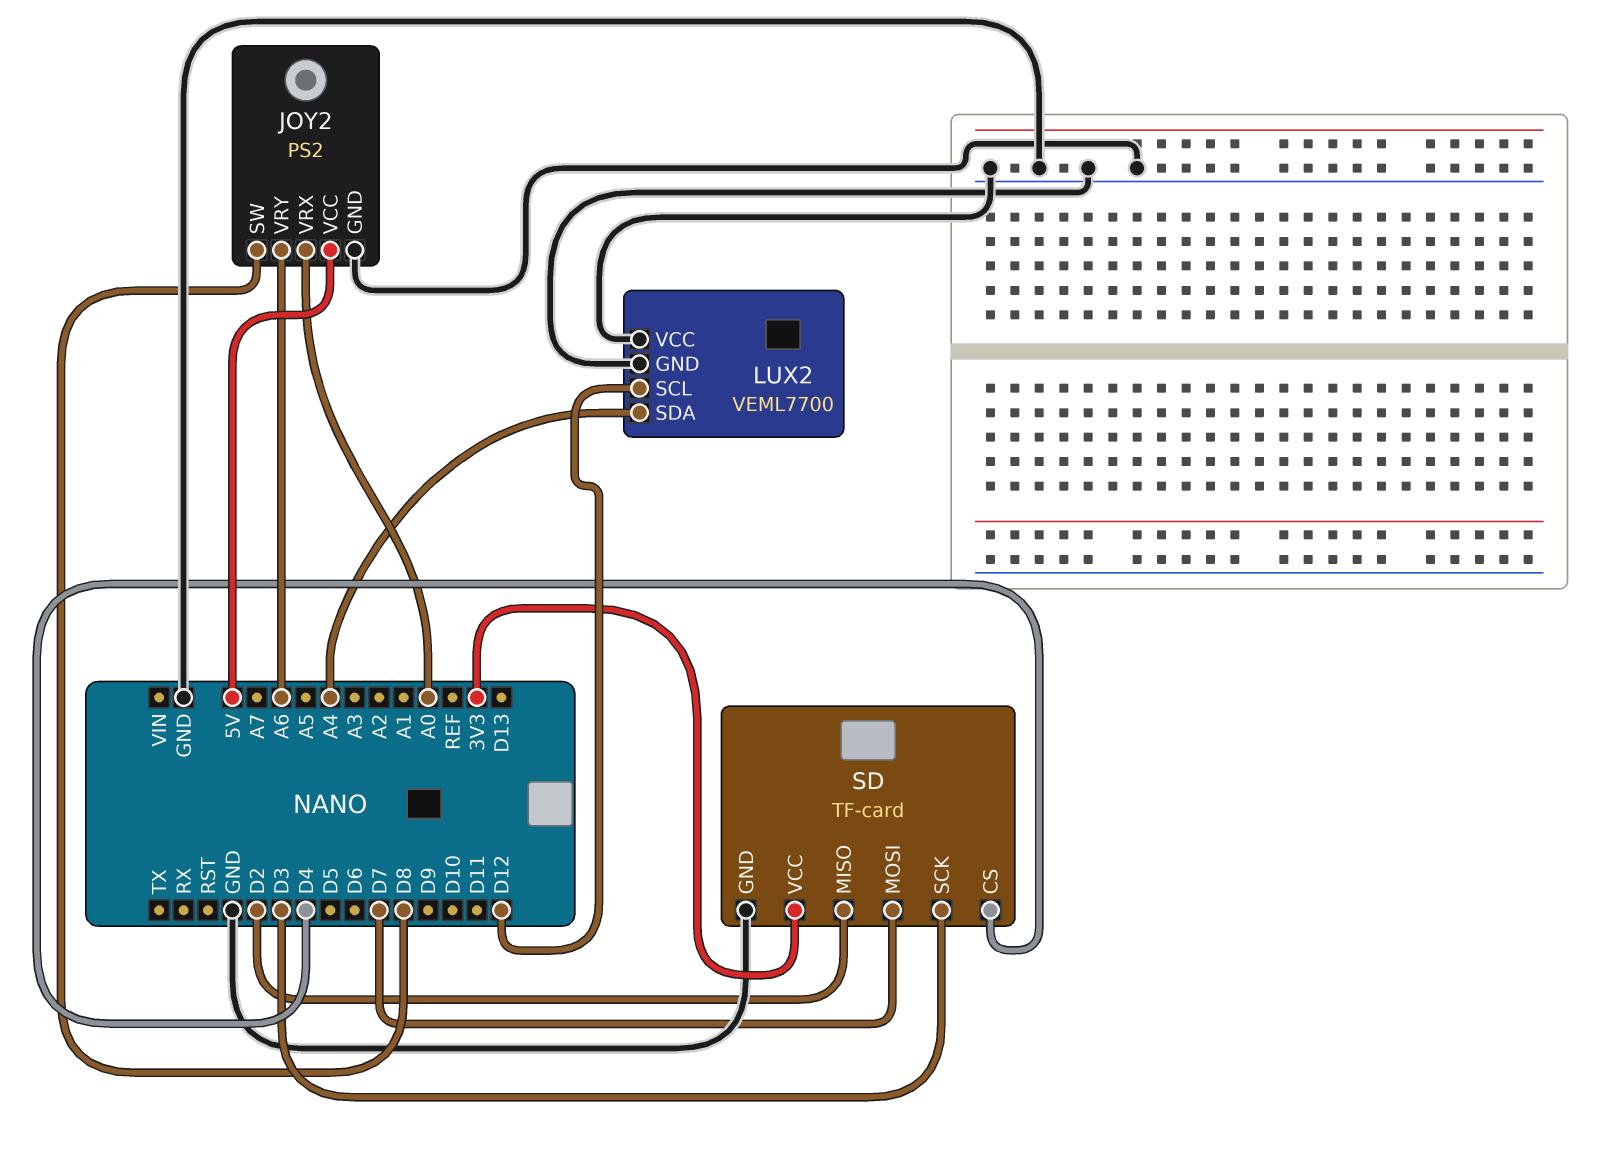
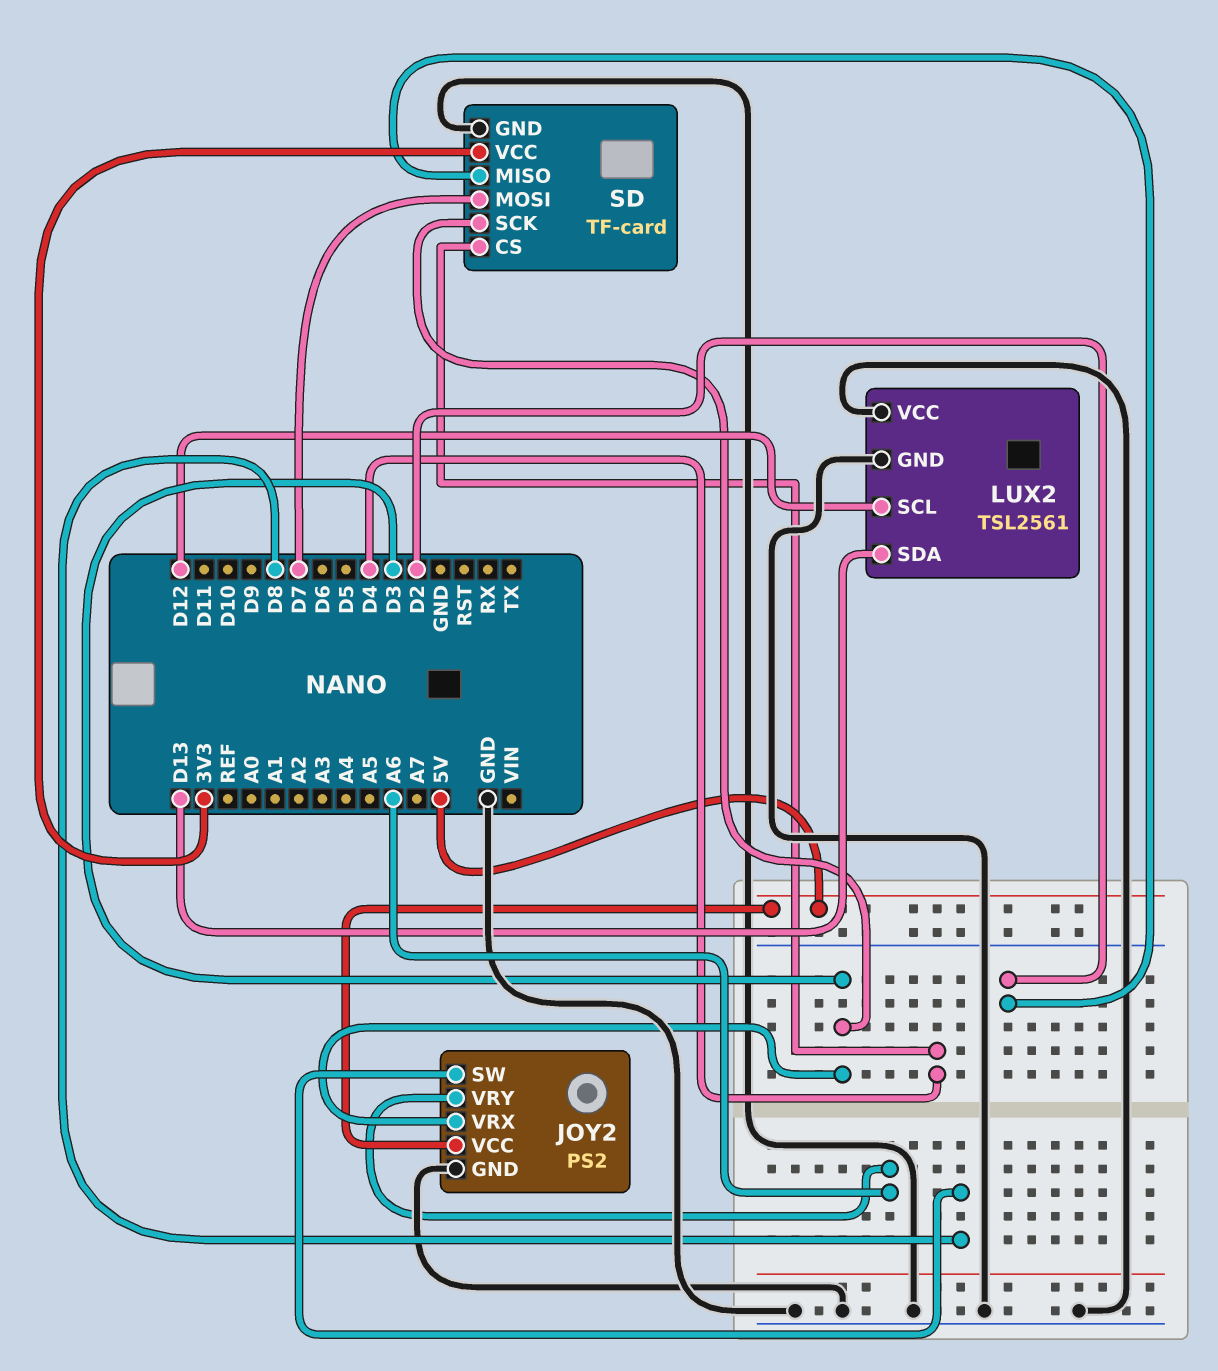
JOY2 pin VRX: A0 -> D3
LUX2: VEML7700 -> TSL2561
LUX2 pin SDA: A4 -> D13

